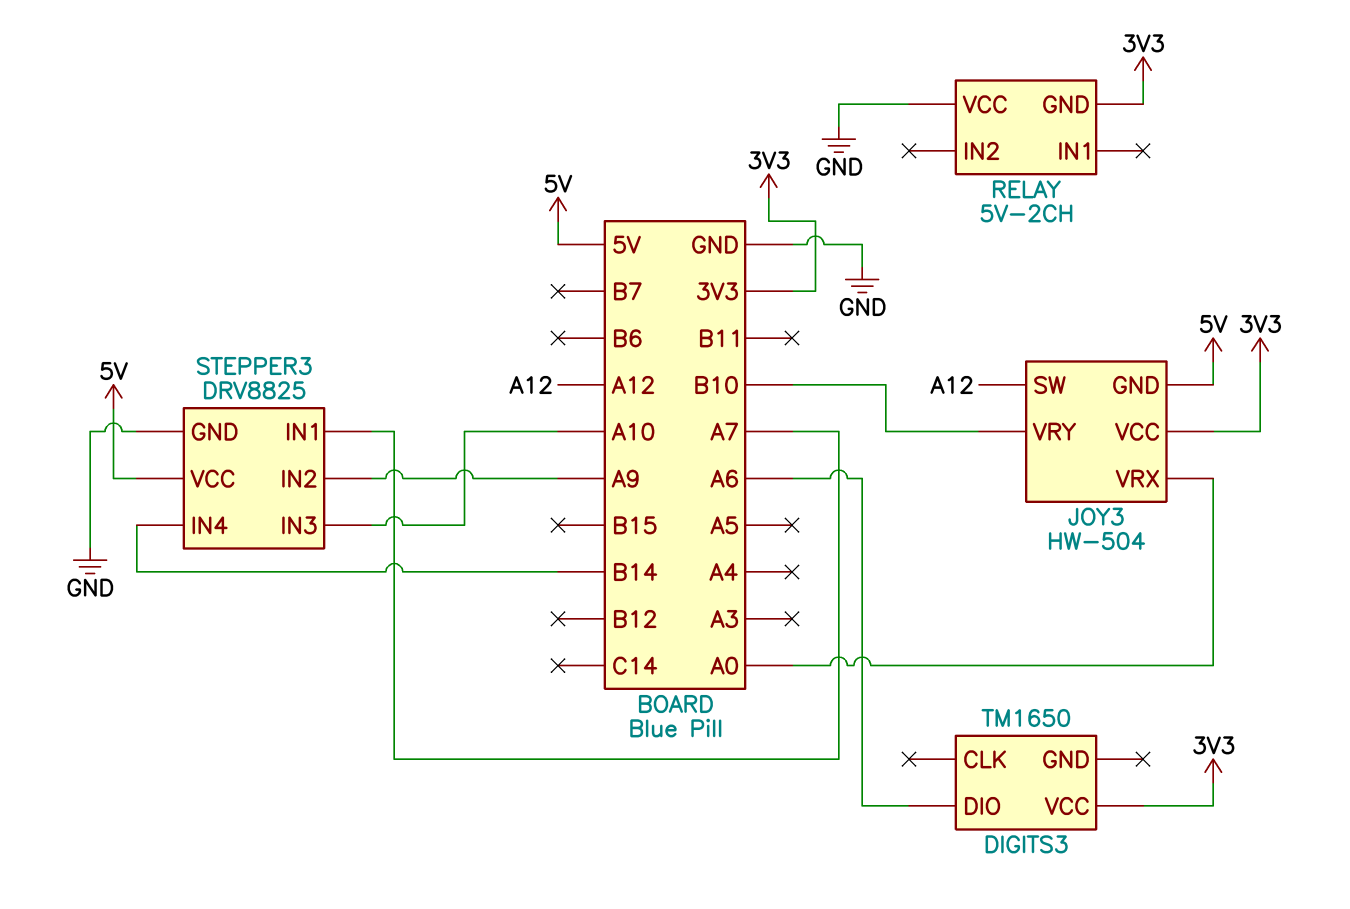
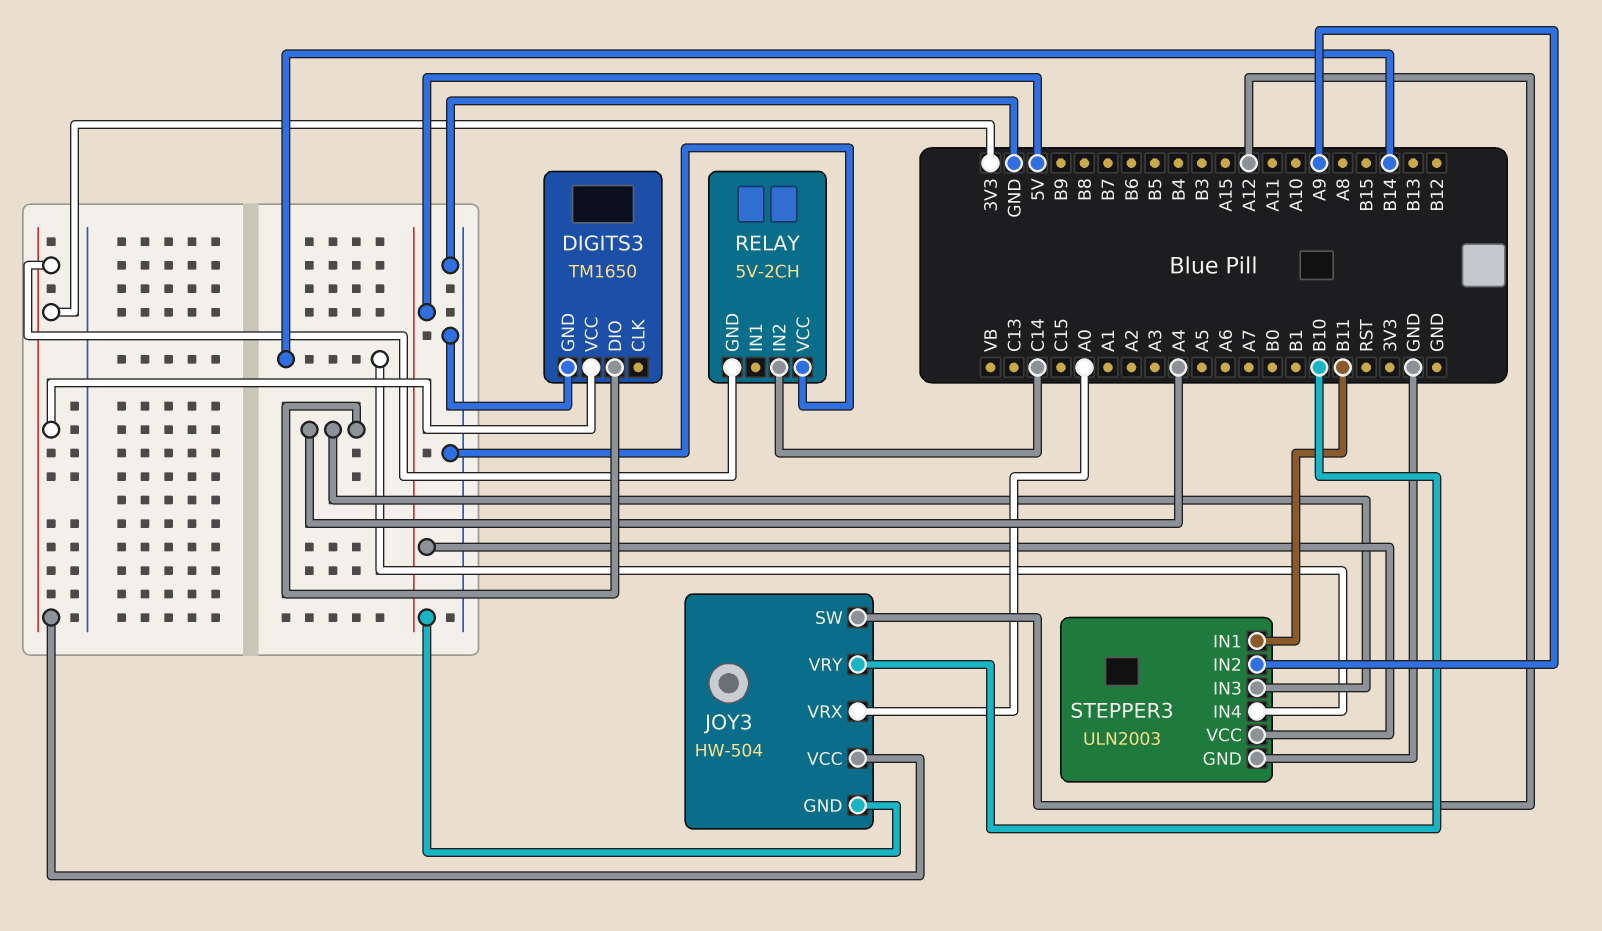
DIGITS3 pin DIO: A6 -> A4
DIGITS3 pin GND: none -> GND
RELAY pin IN2: none -> C14
STEPPER3: DRV8825 -> ULN2003
STEPPER3 pin IN1: A7 -> B11
STEPPER3 pin IN3: A10 -> A4

